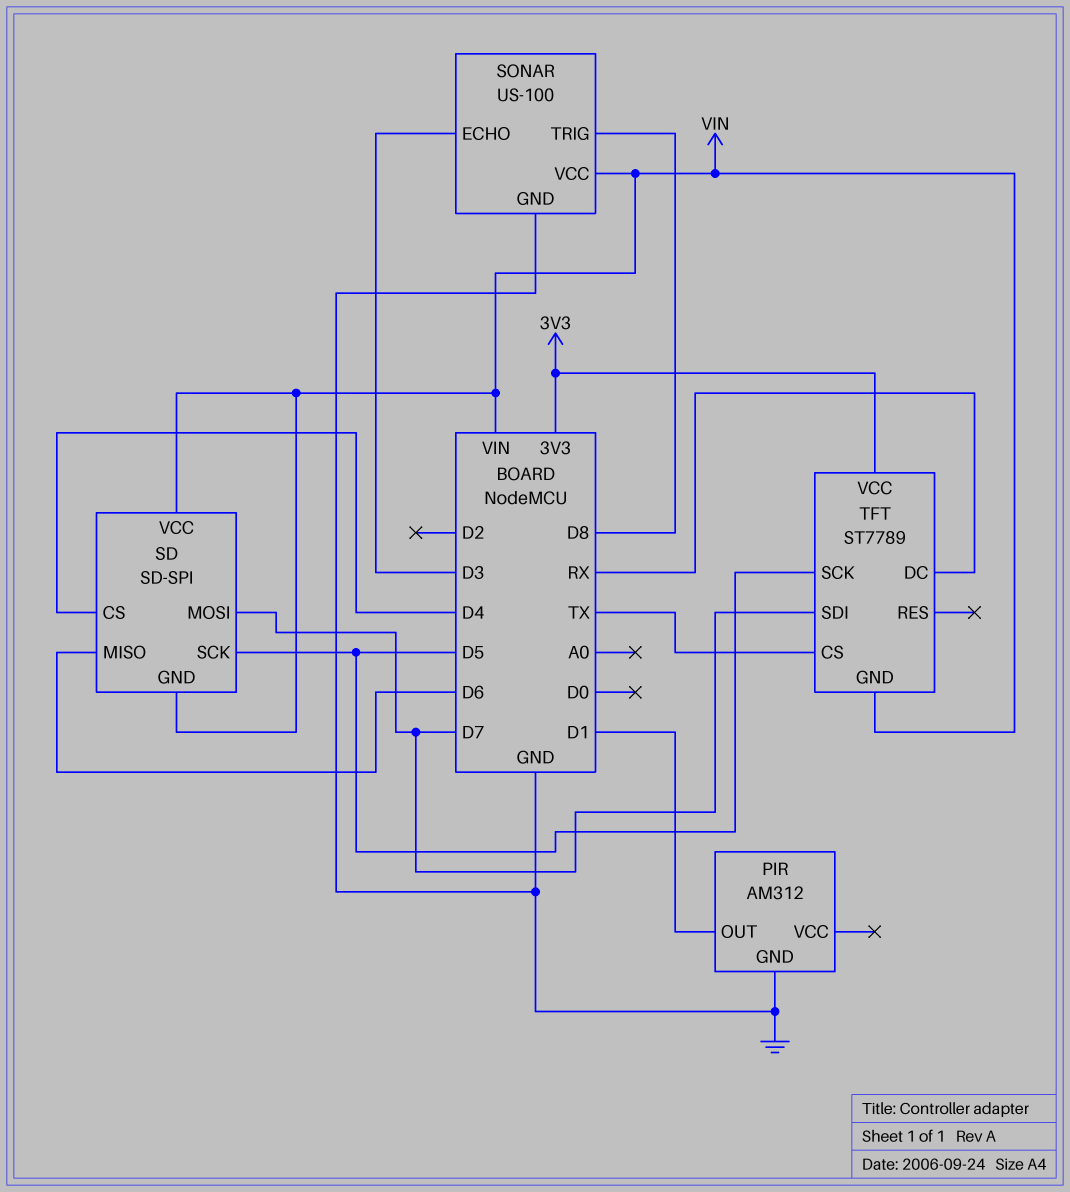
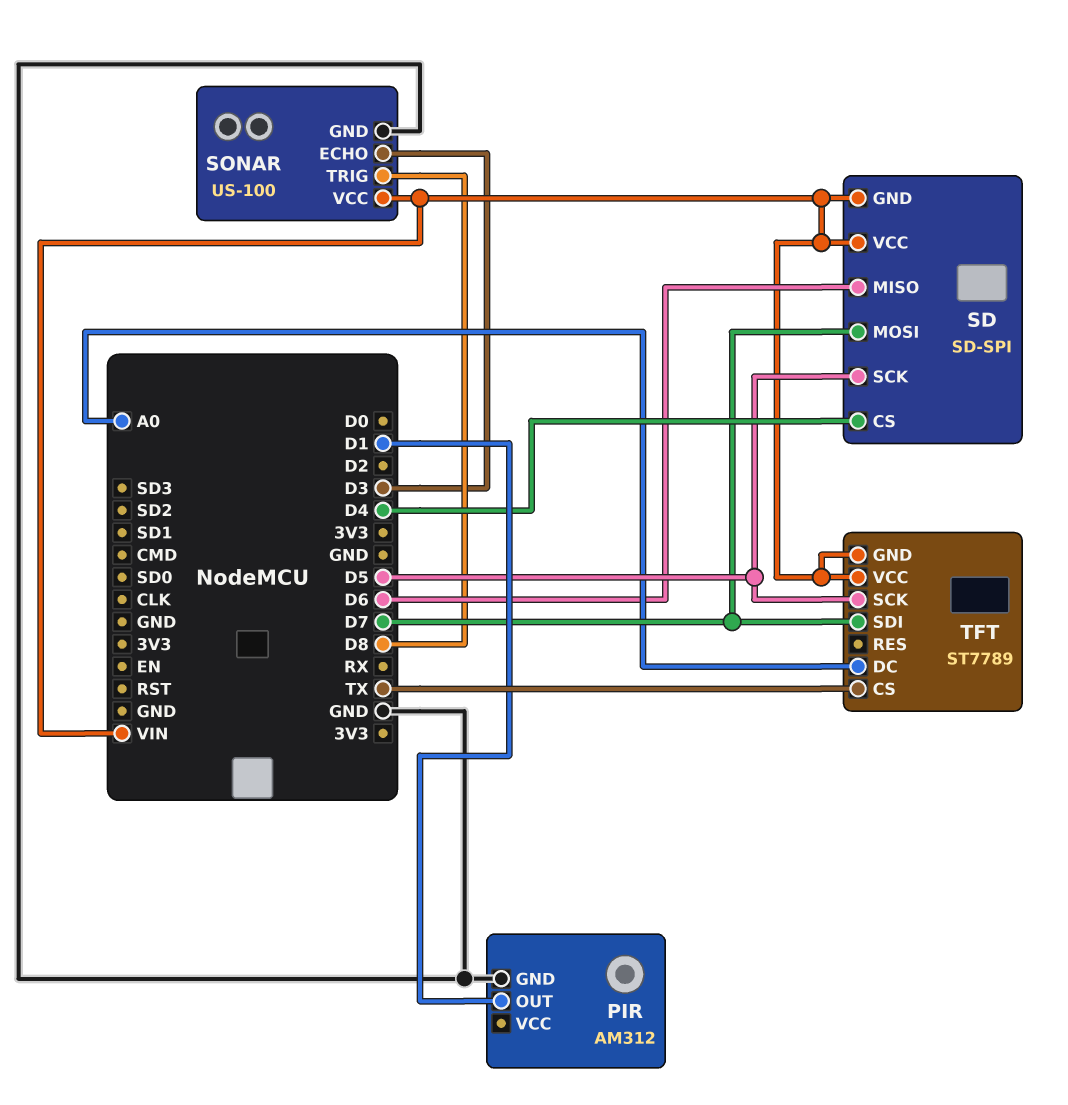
TFT pin DC: RX -> A0
TFT pin VCC: 3V3 -> VIN

